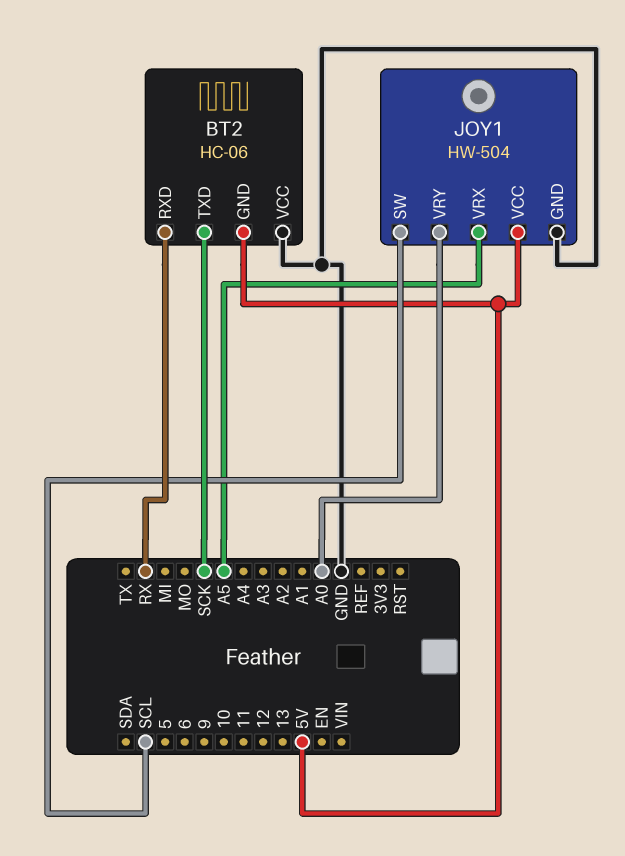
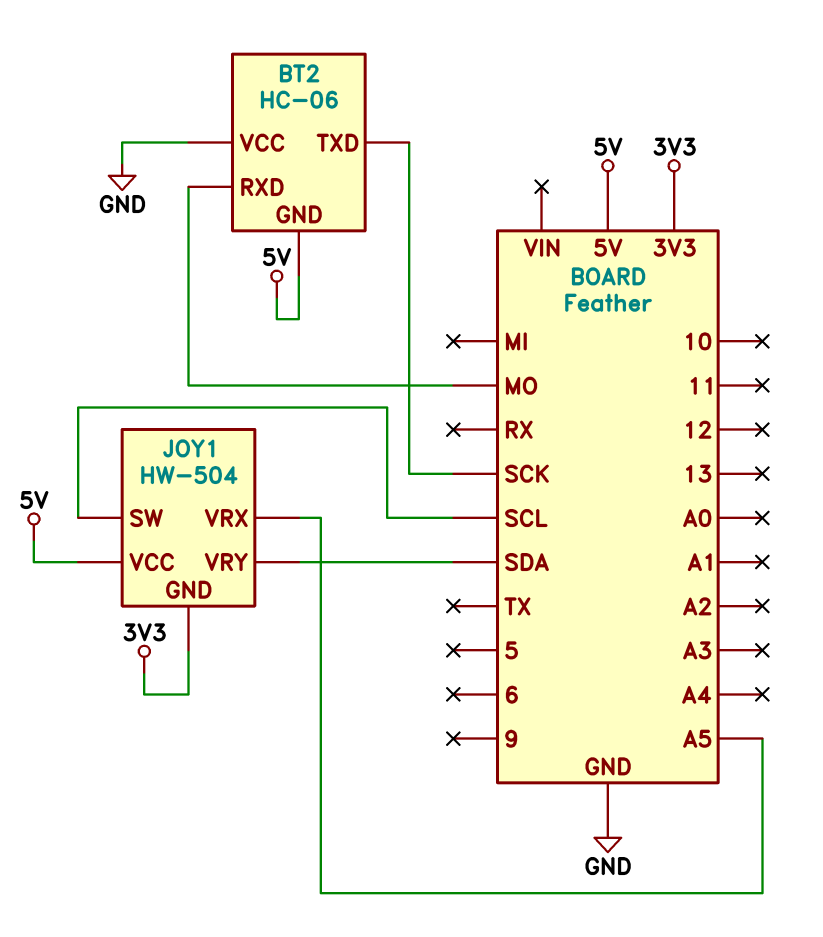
BT2 pin RXD: RX -> MO
JOY1 pin GND: GND -> 3V3
JOY1 pin VRY: A0 -> SDA

